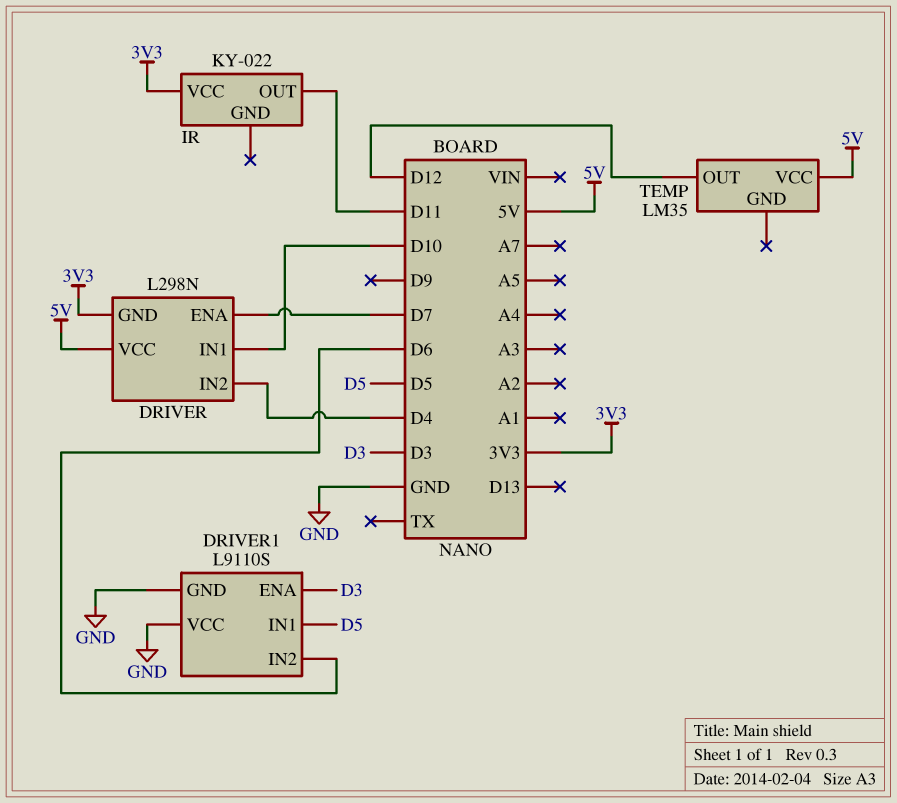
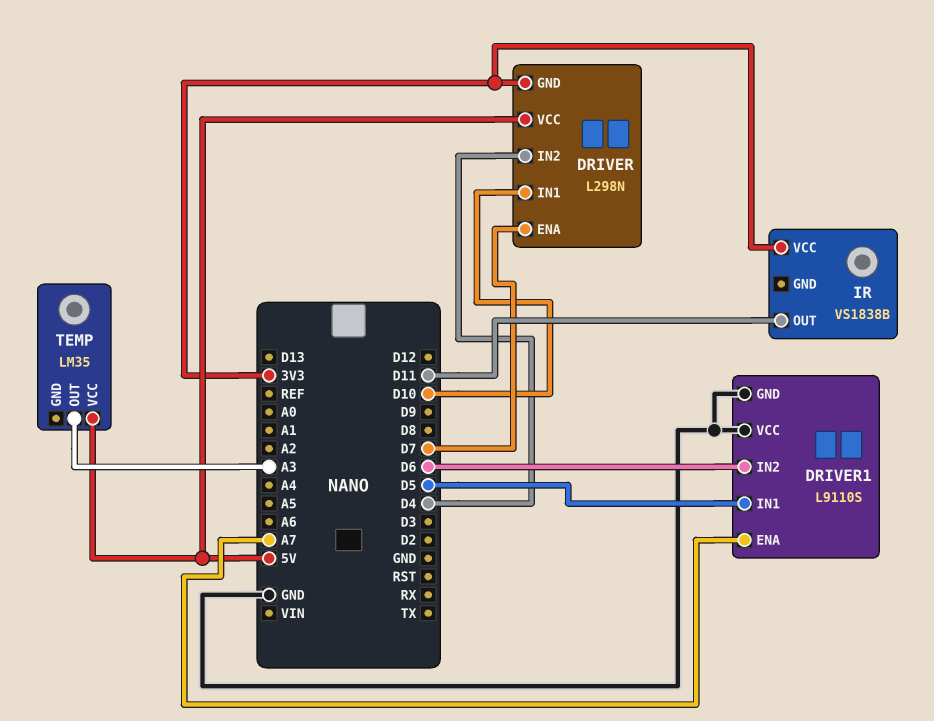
DRIVER1 pin ENA: D3 -> A7
IR: KY-022 -> VS1838B
TEMP pin OUT: D12 -> A3

